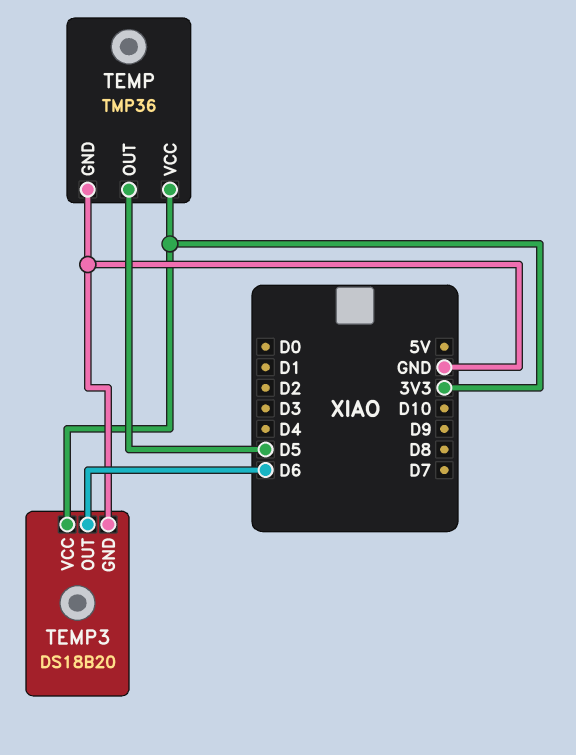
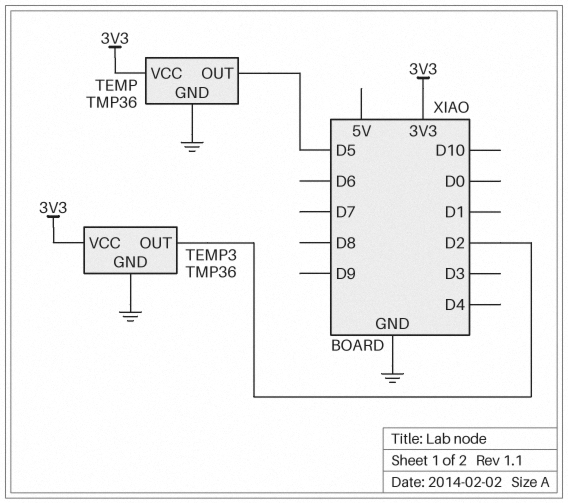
TEMP3: DS18B20 -> TMP36
TEMP3 pin OUT: D6 -> D2

